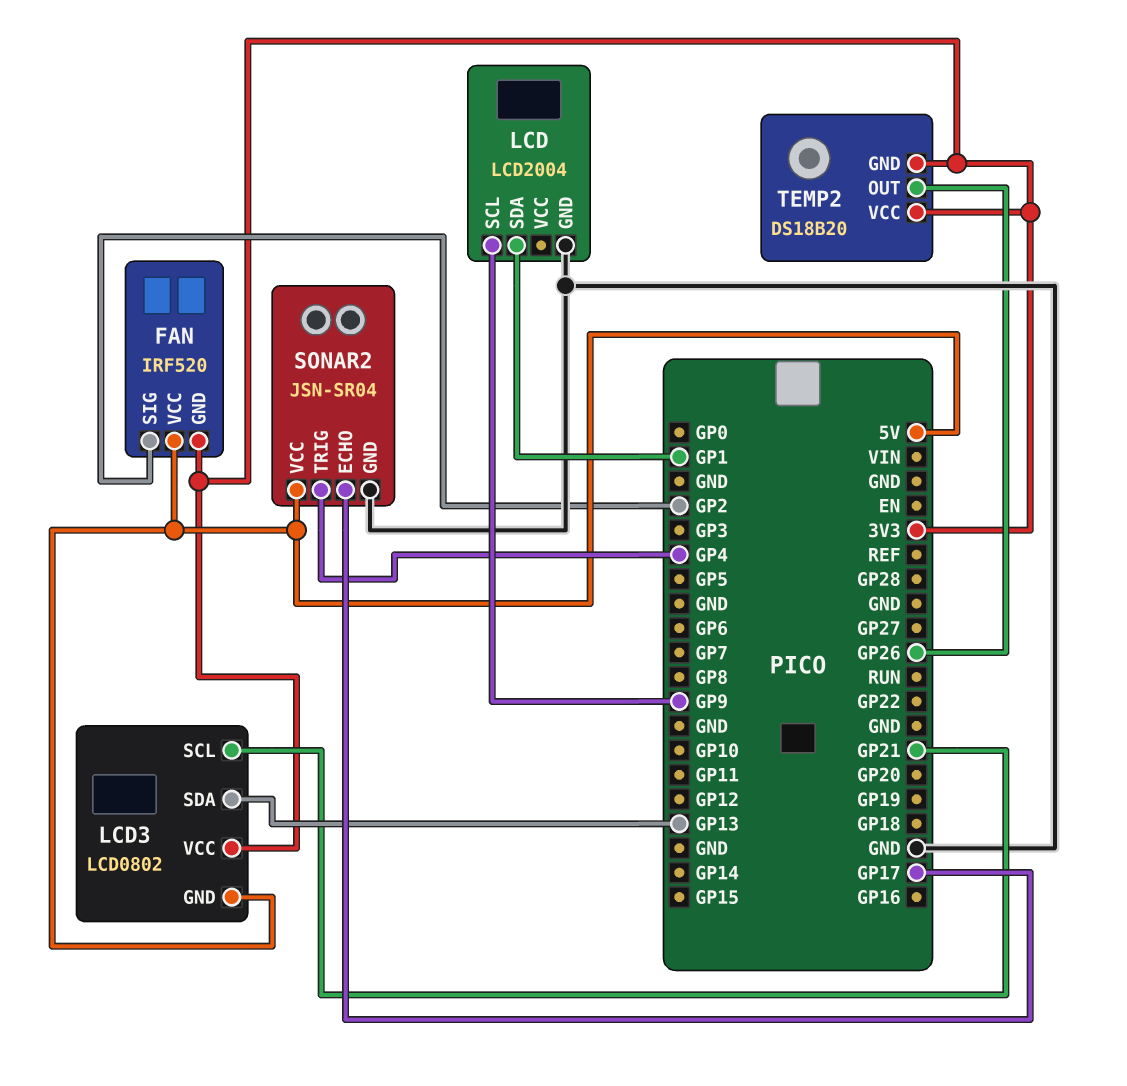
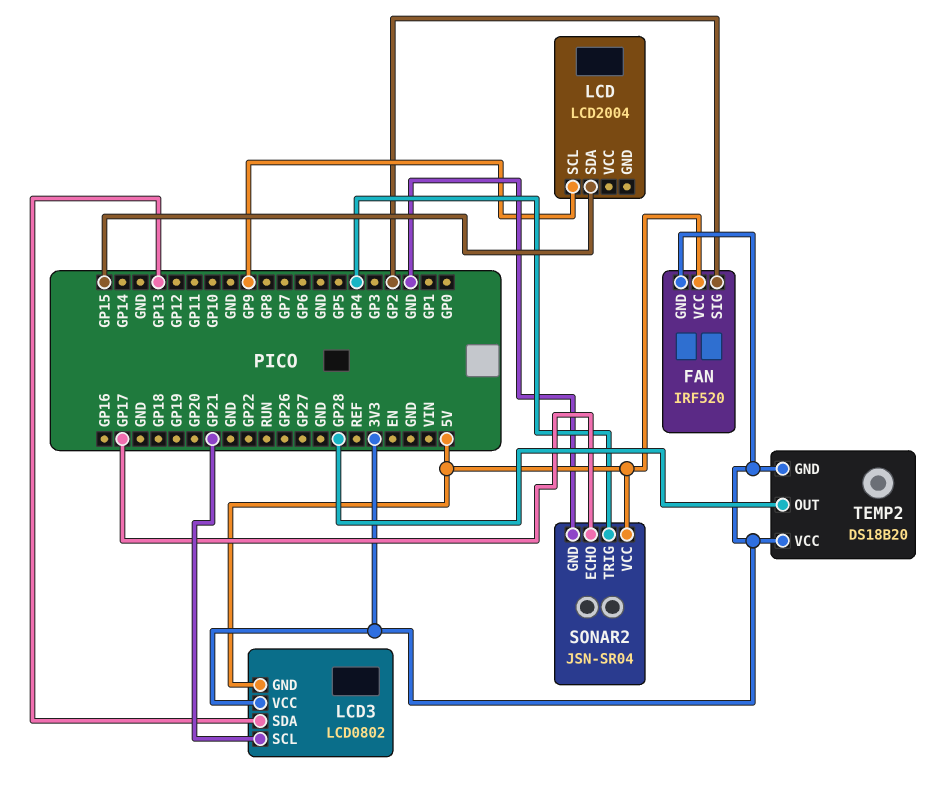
LCD pin GND: GND -> none
LCD pin SDA: GP1 -> GP15
TEMP2 pin OUT: GP26 -> GP28

